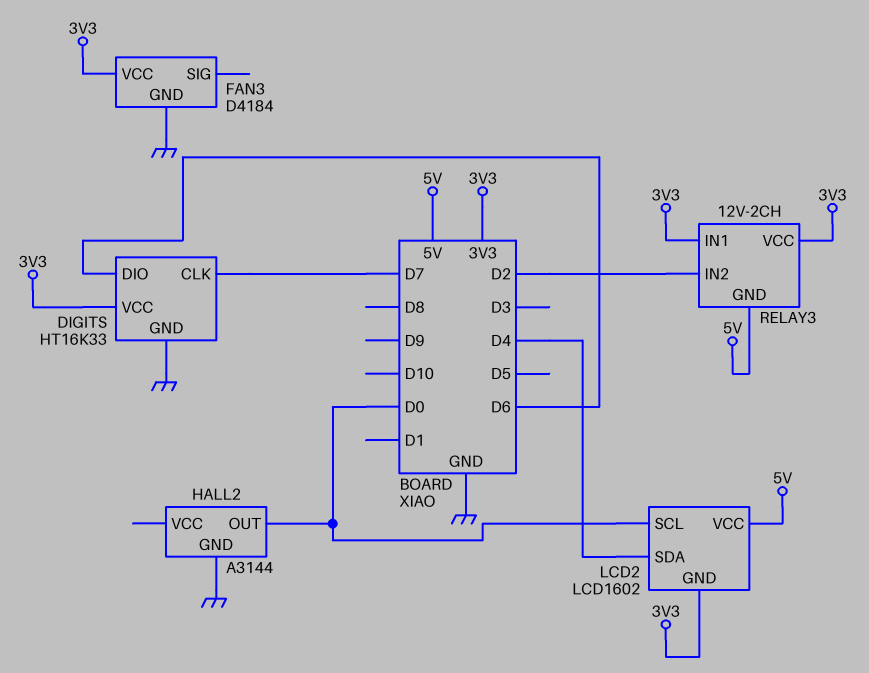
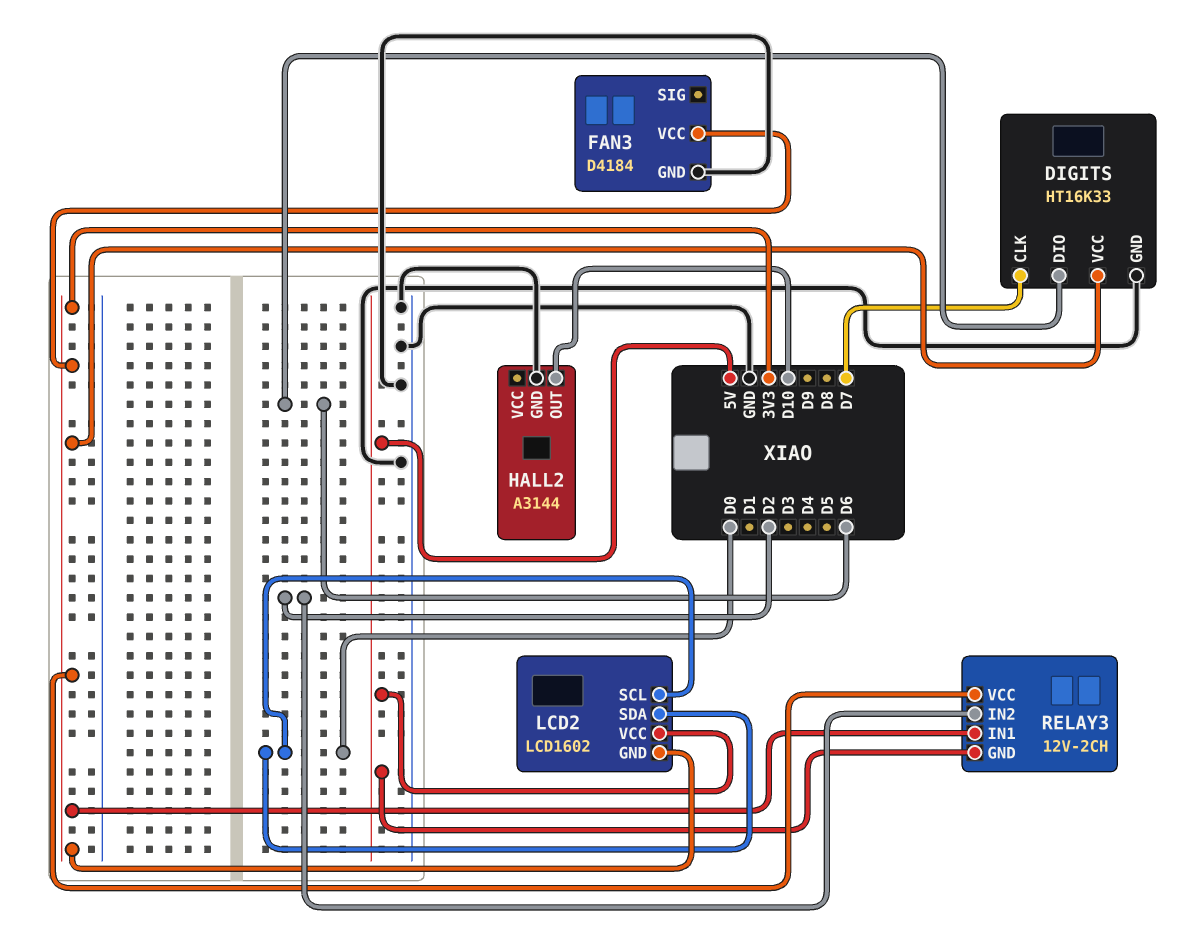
HALL2 pin OUT: D0 -> D10
LCD2 pin SDA: D4 -> D0

